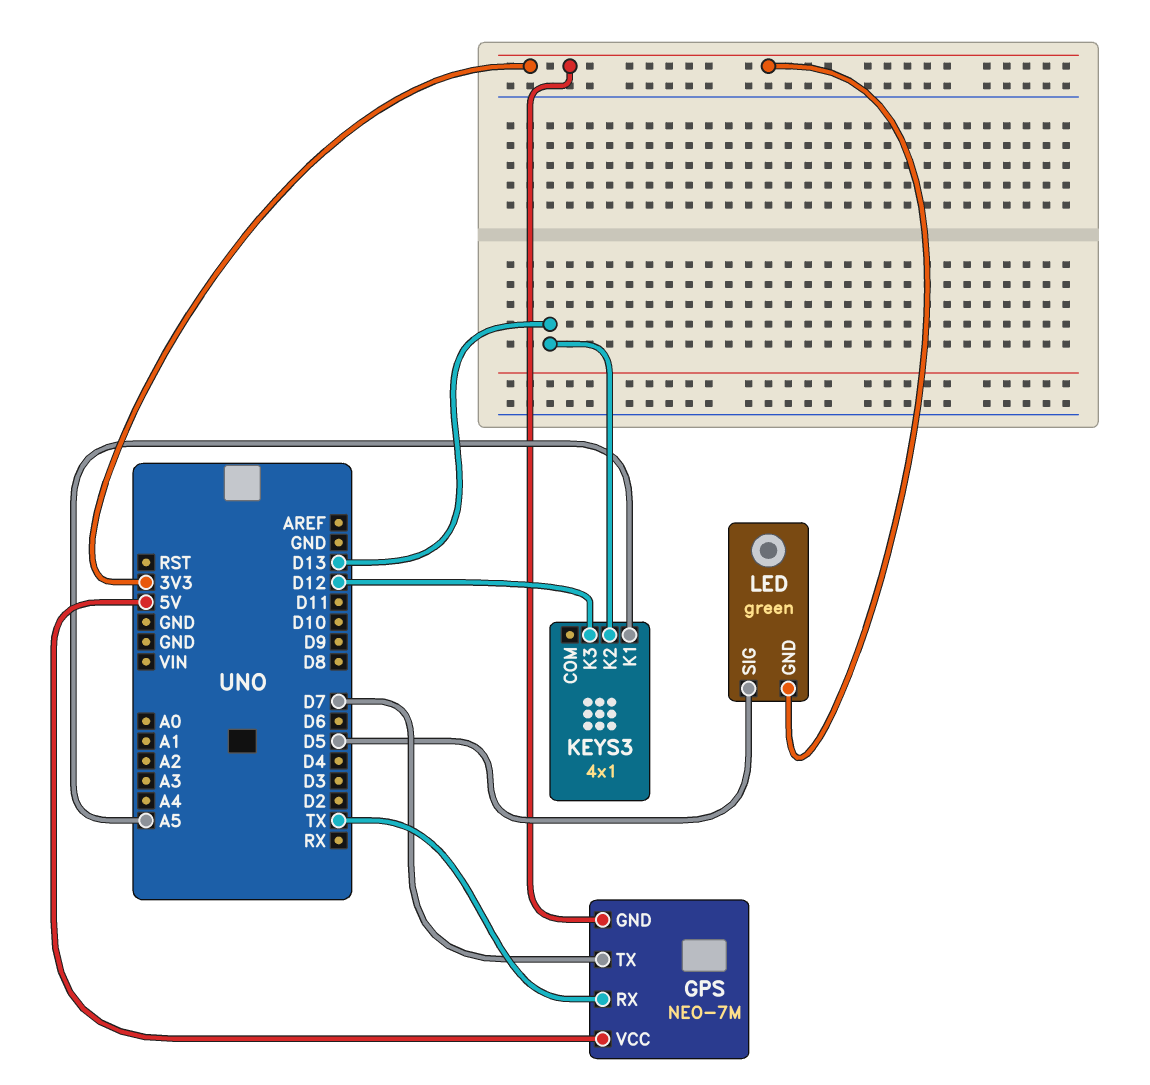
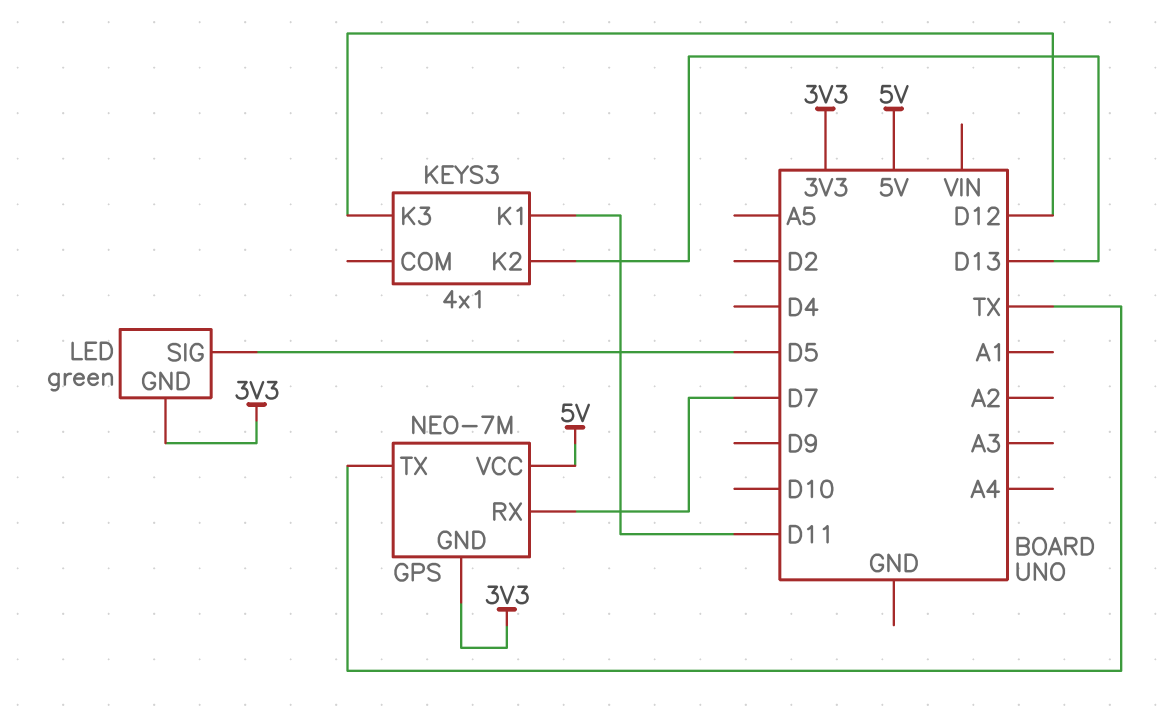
GPS pin RX: TX -> D7
GPS pin TX: D7 -> TX
KEYS3 pin K1: A5 -> D11

